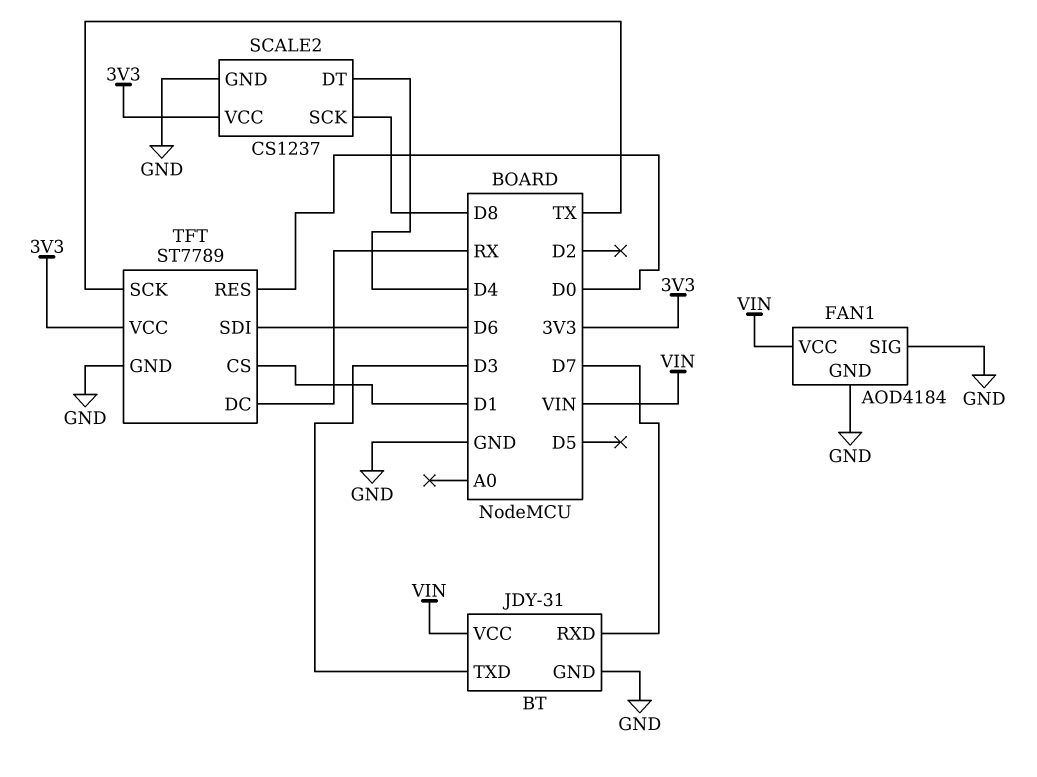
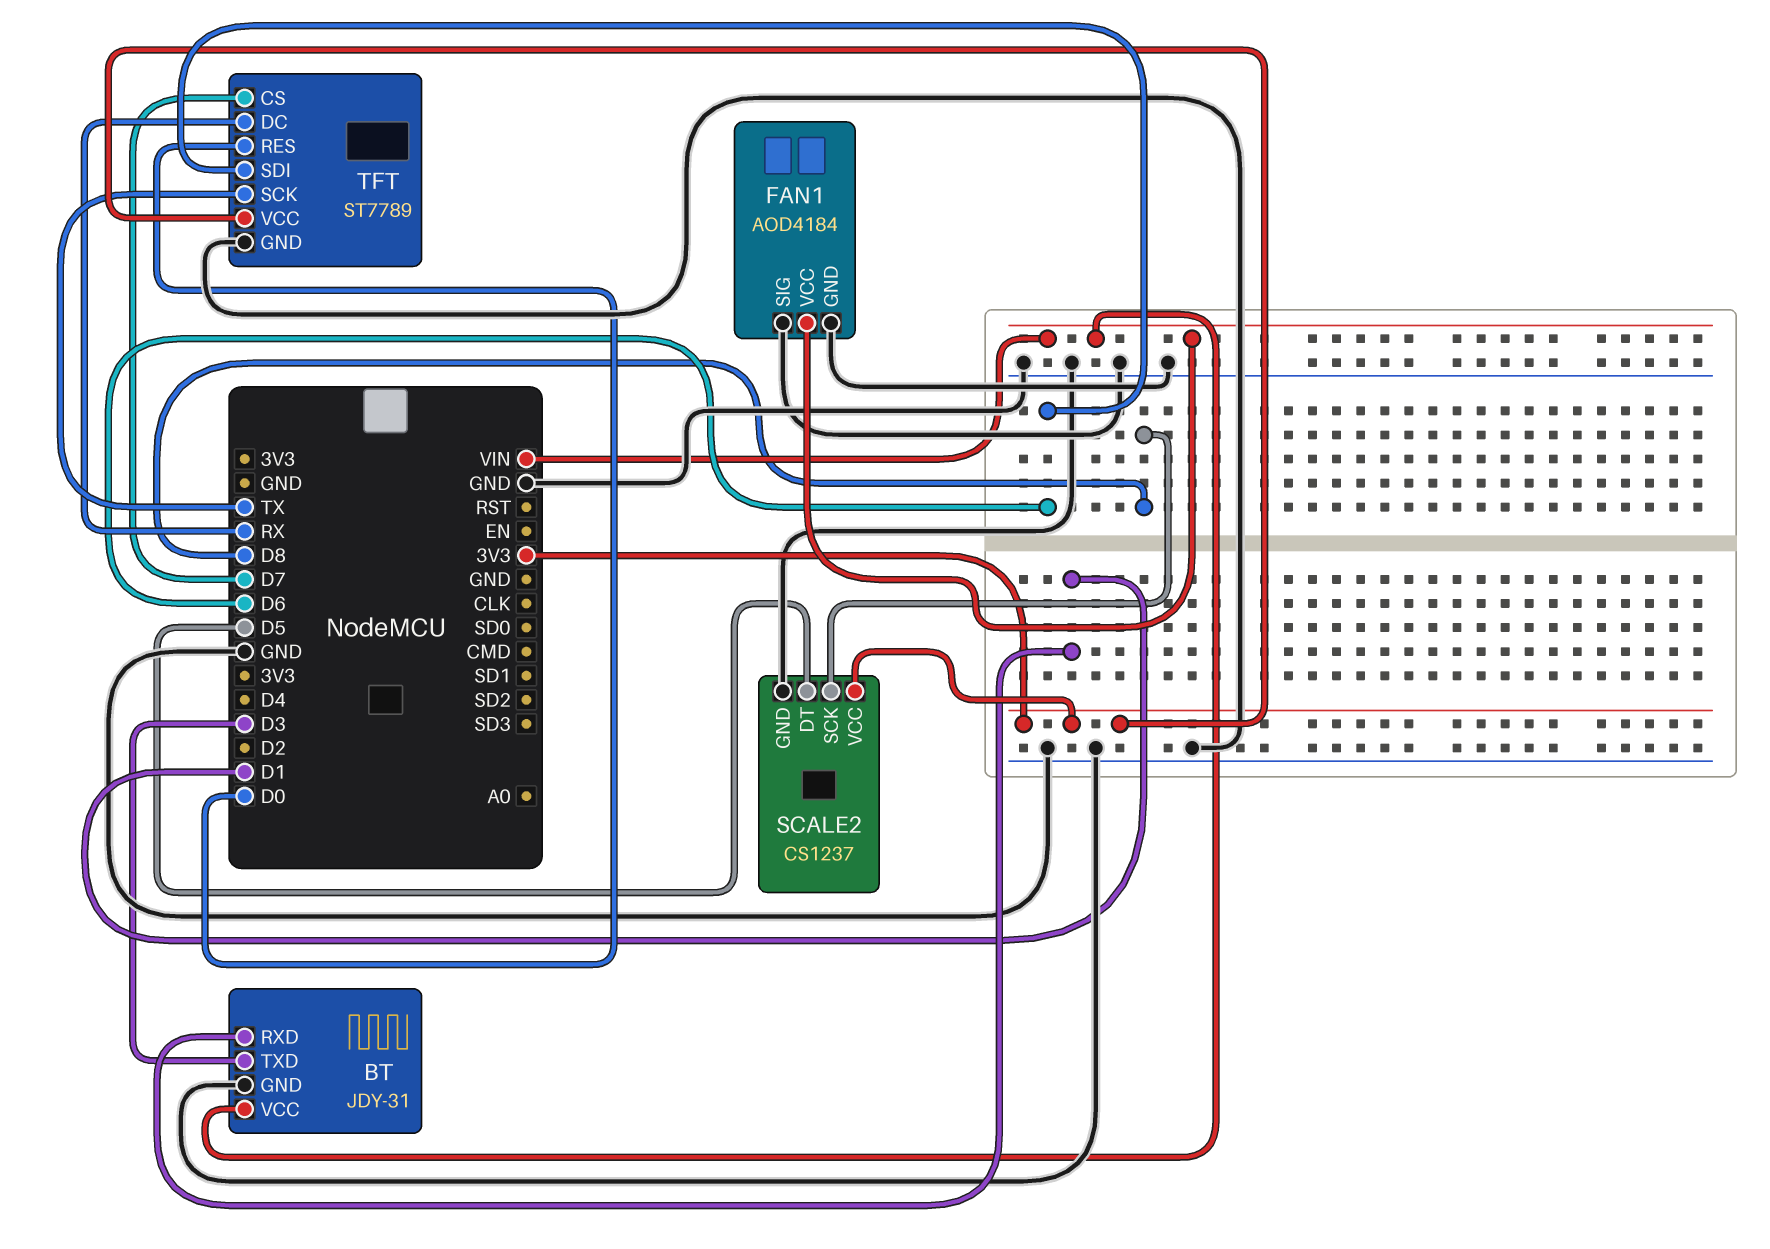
BT pin RXD: D7 -> D1
SCALE2 pin DT: D4 -> D5
TFT pin CS: D1 -> D7

